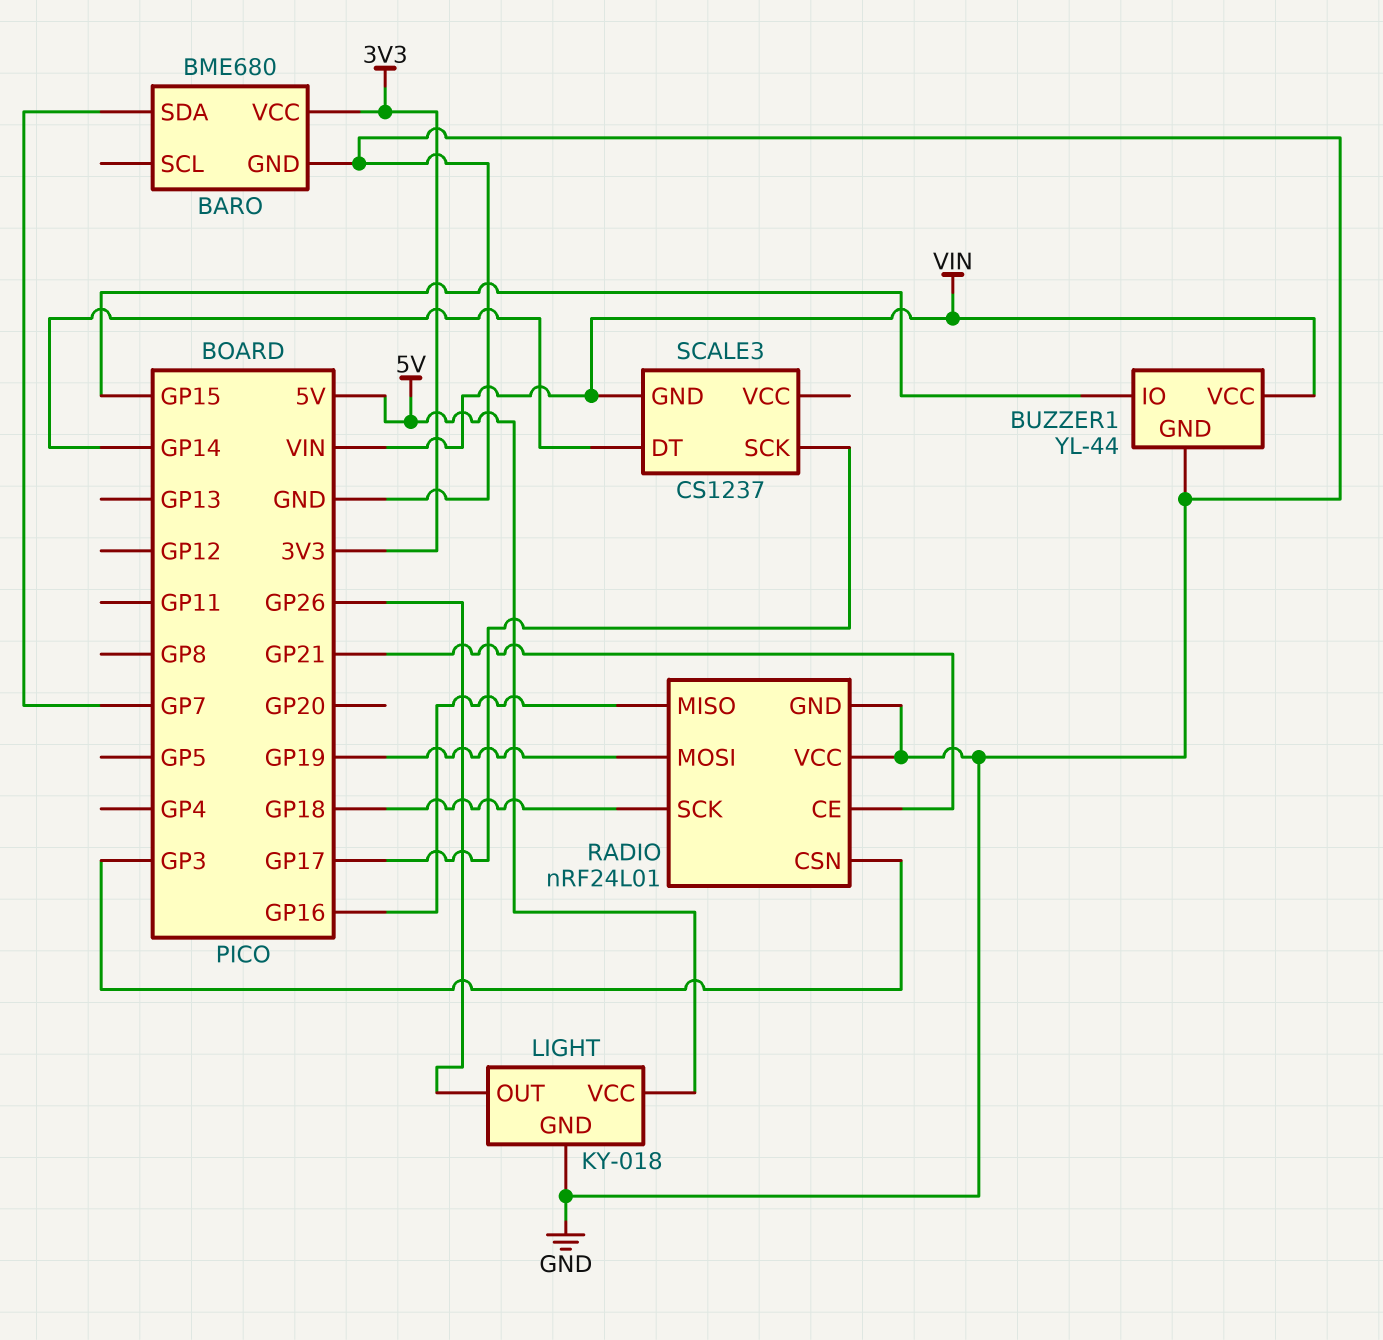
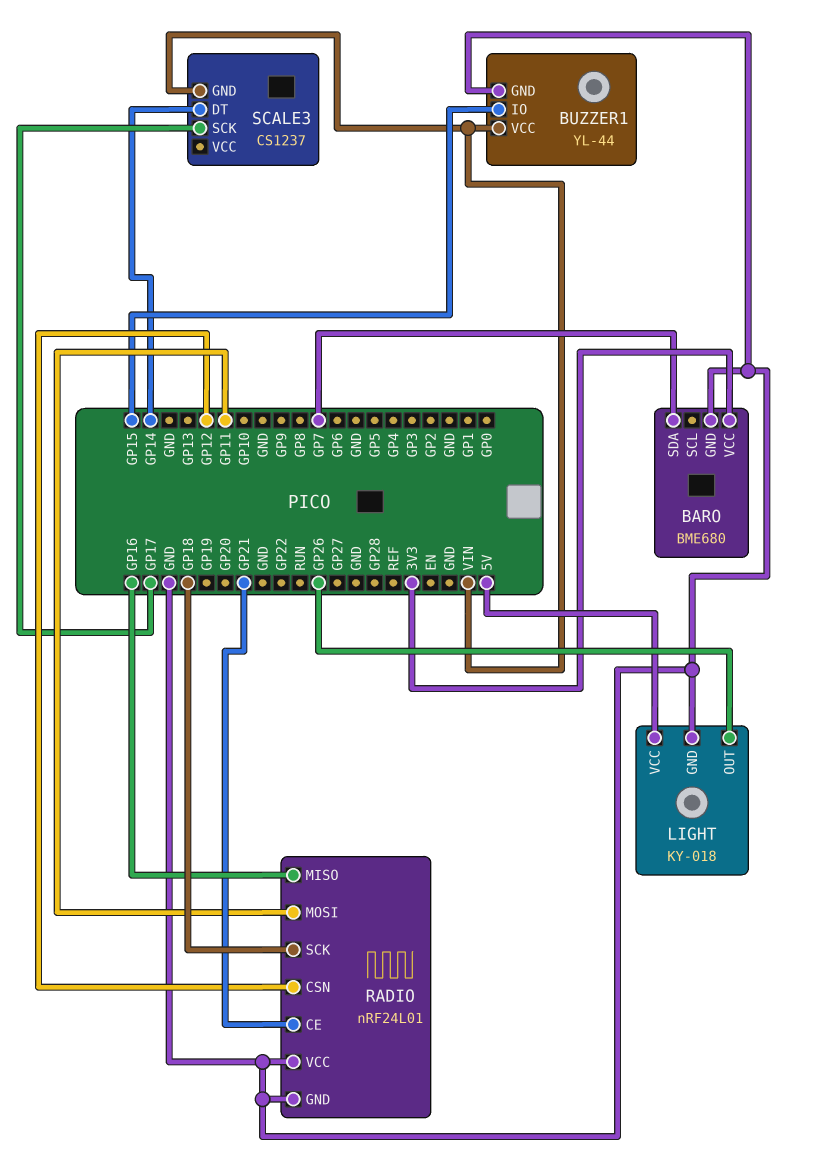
RADIO pin CSN: GP3 -> GP12
RADIO pin MOSI: GP19 -> GP11

